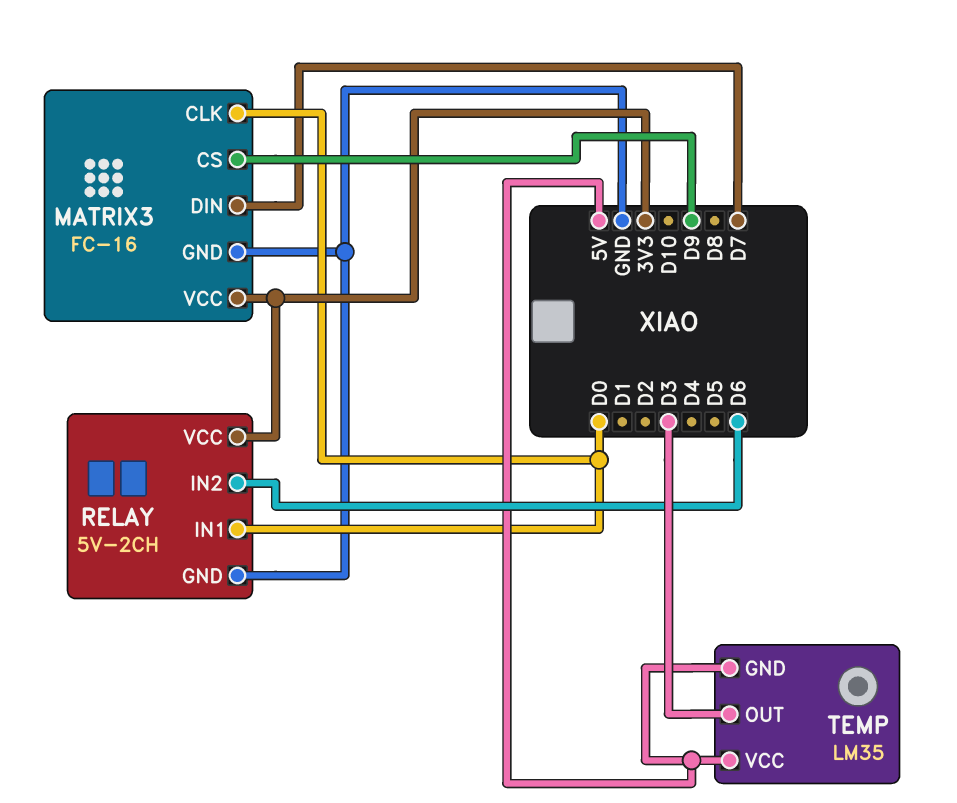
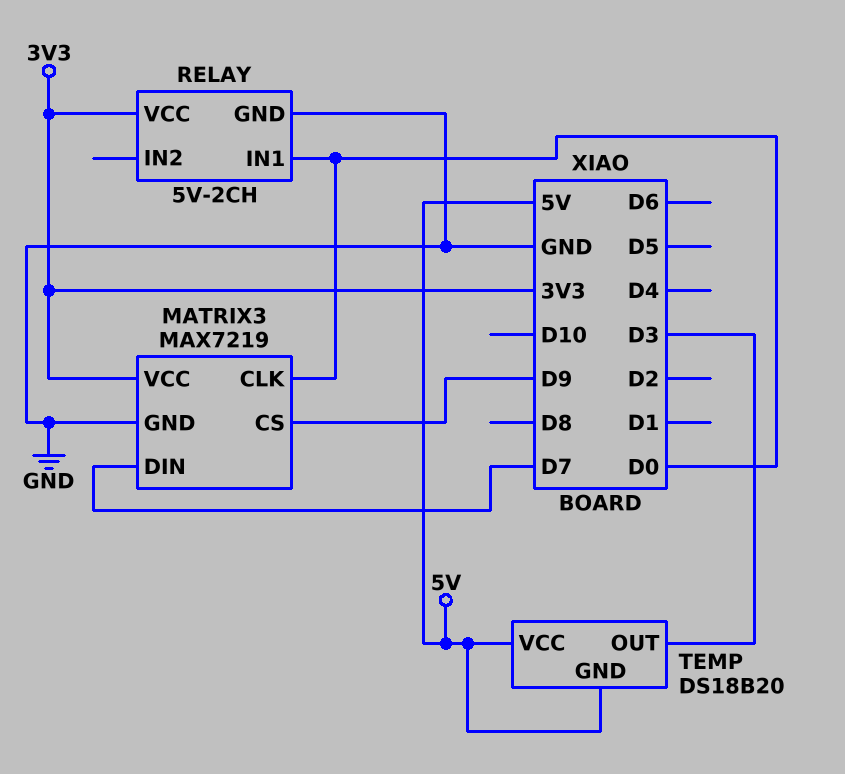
MATRIX3: FC-16 -> MAX7219
RELAY pin IN2: D6 -> none
TEMP: LM35 -> DS18B20

